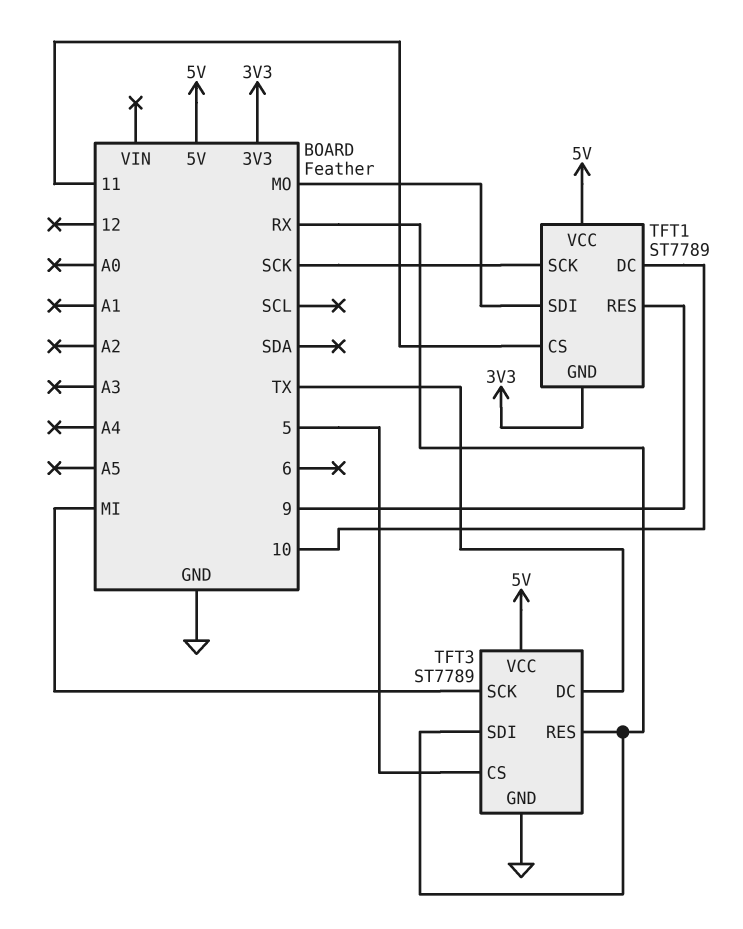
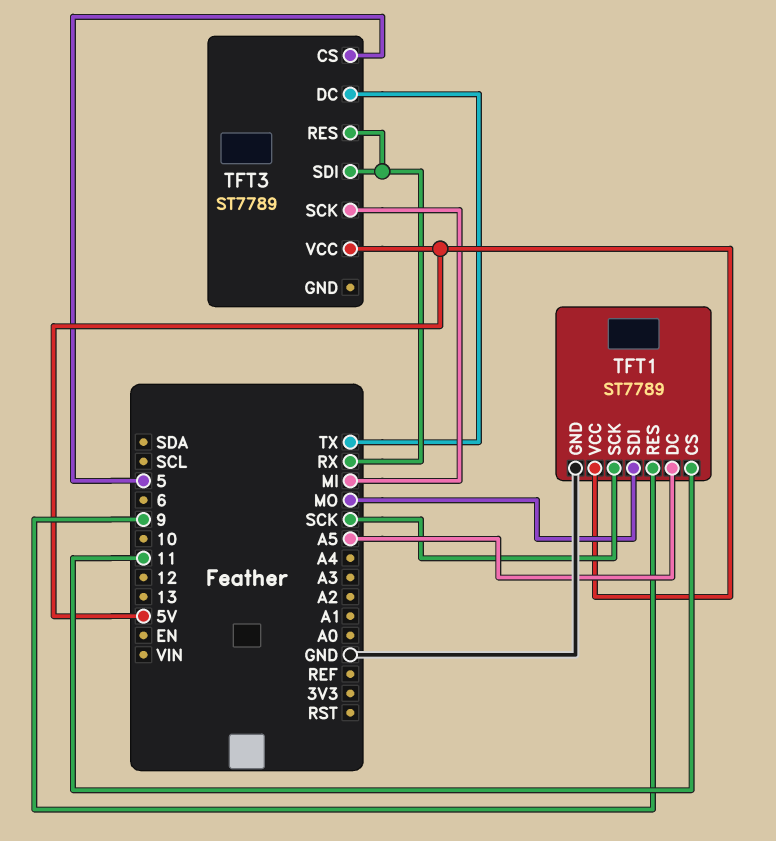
TFT1 pin DC: 10 -> A5
TFT1 pin GND: 3V3 -> GND
TFT3 pin GND: GND -> none

